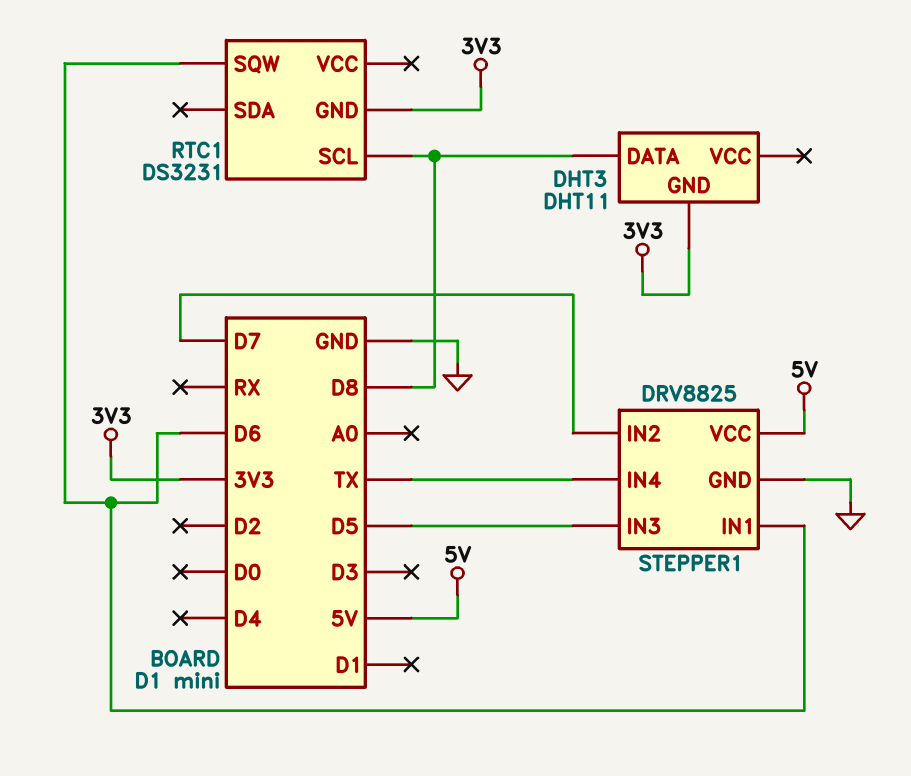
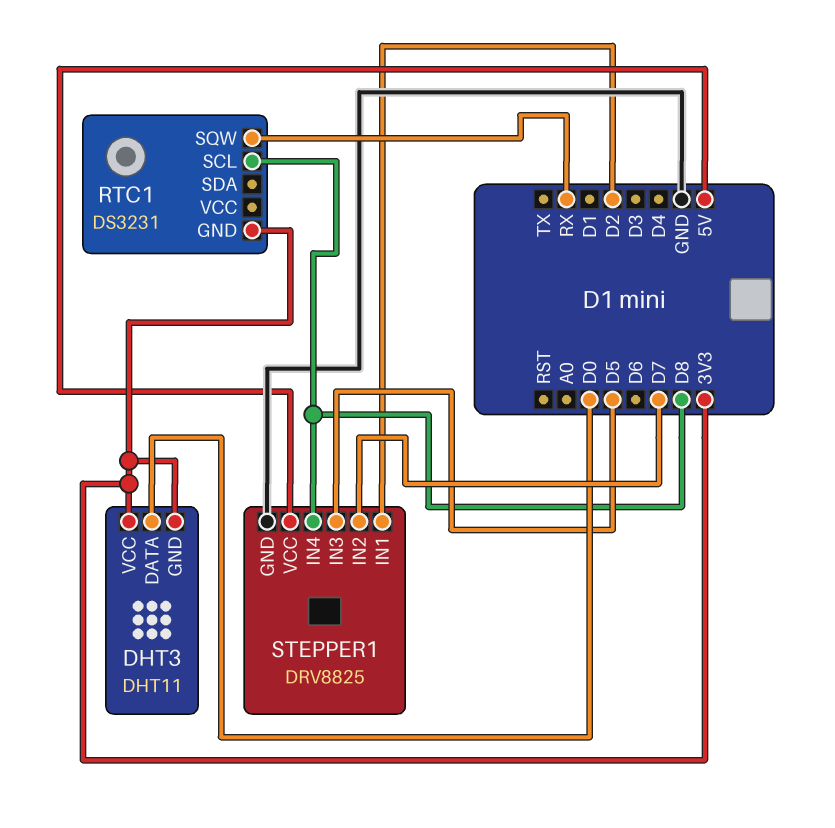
DHT3 pin DATA: D8 -> D0
DHT3 pin VCC: none -> 3V3
RTC1 pin SQW: D6 -> RX
STEPPER1 pin IN1: D6 -> D2
STEPPER1 pin IN4: TX -> D8

